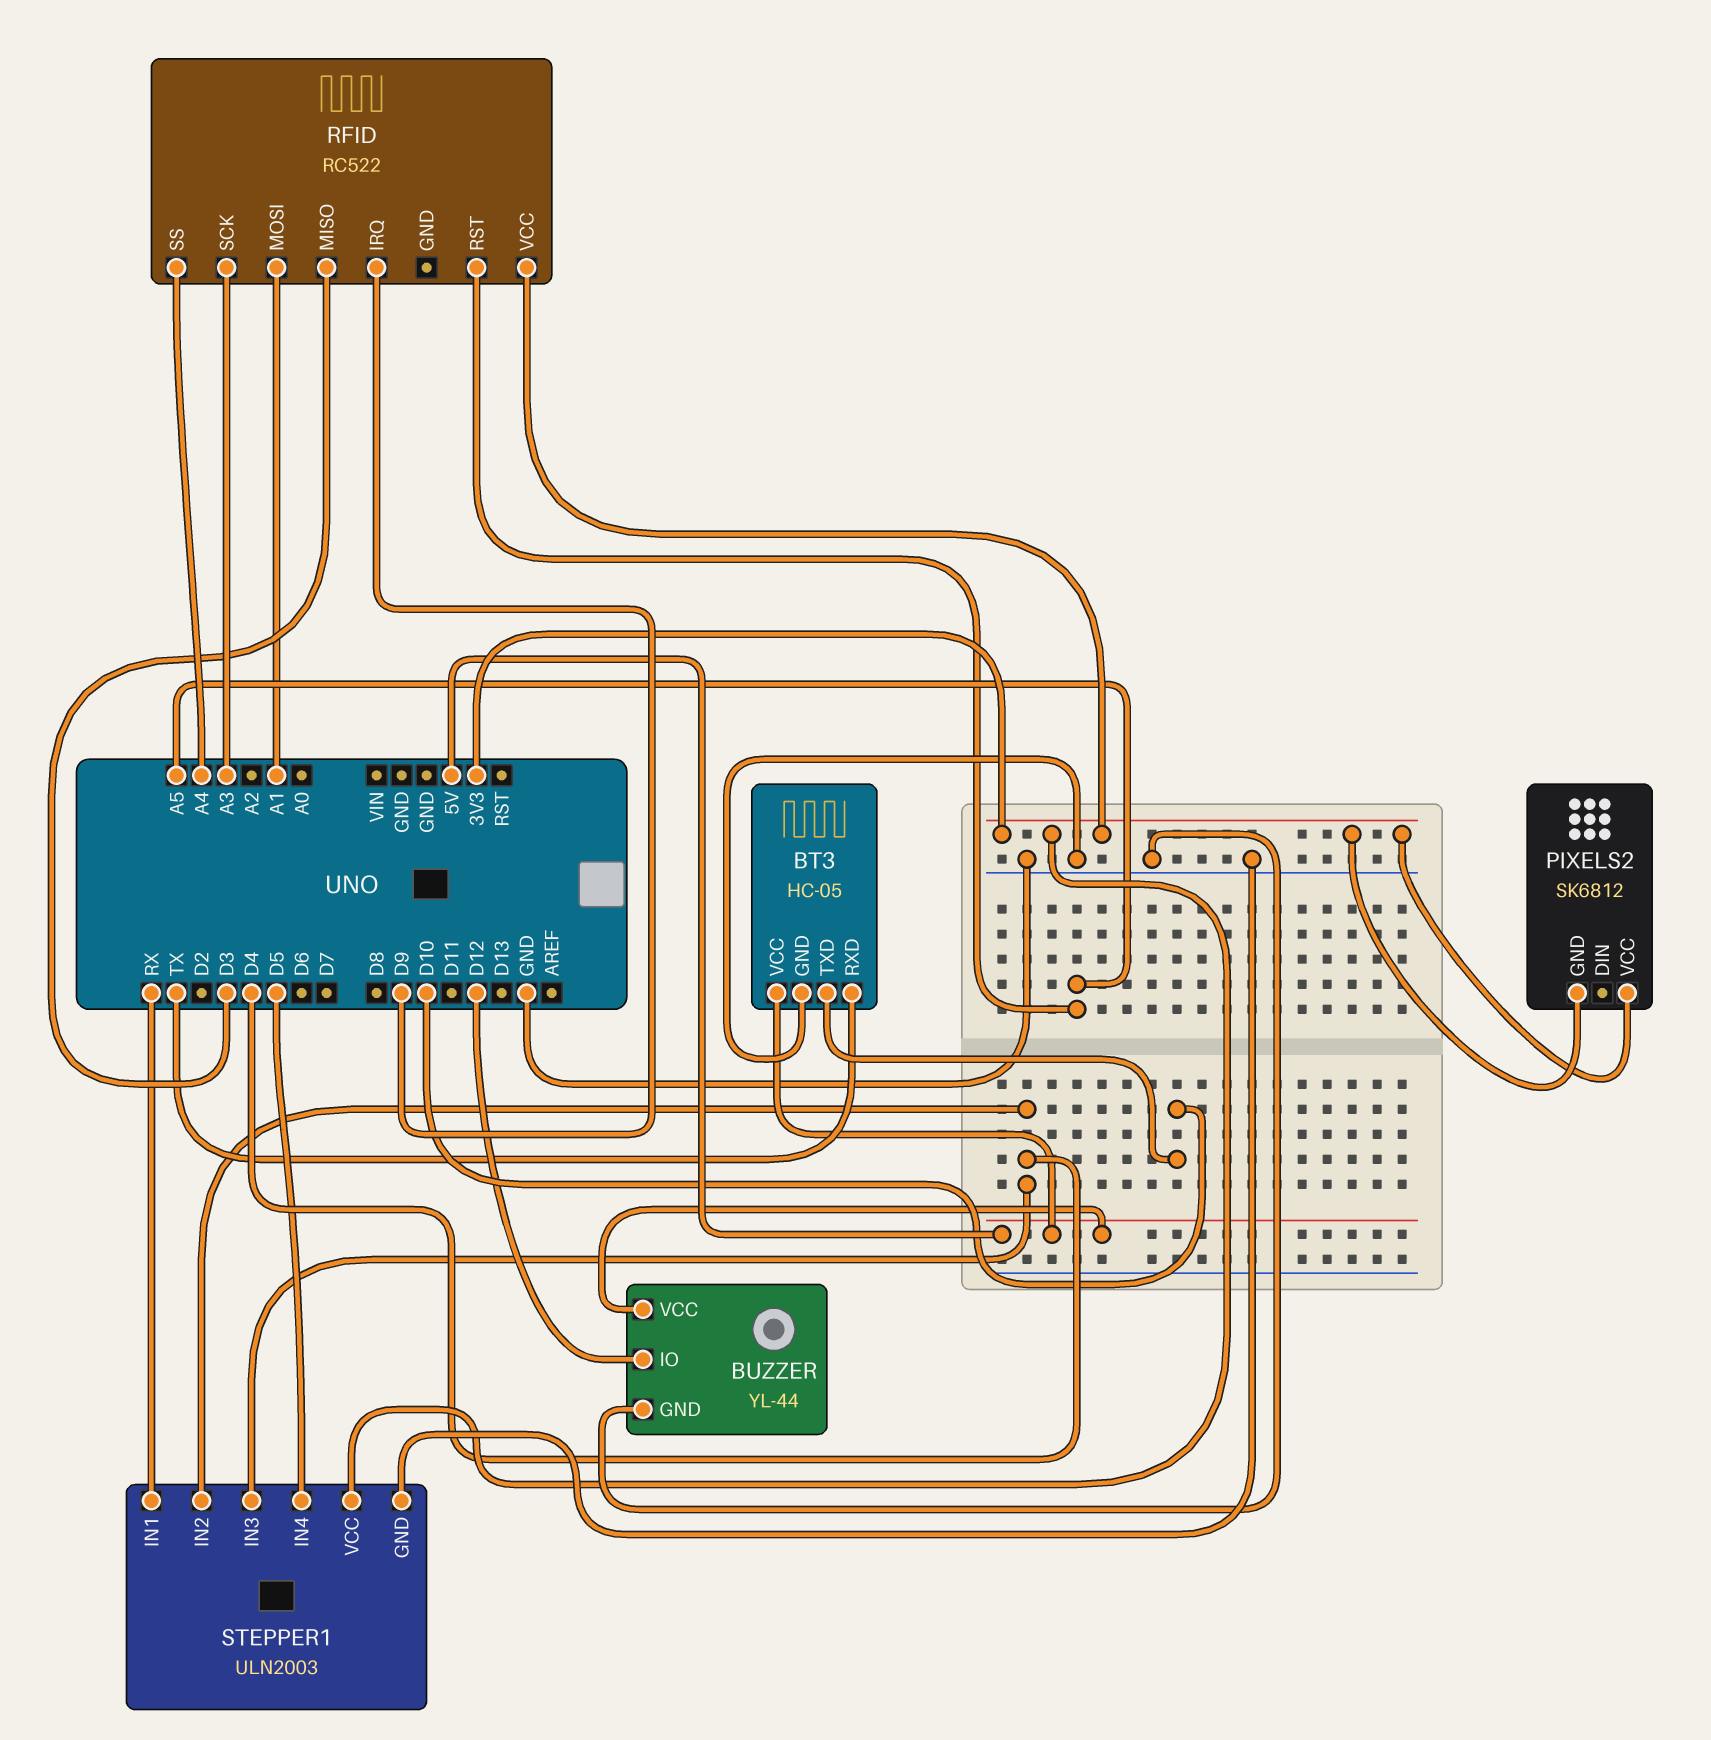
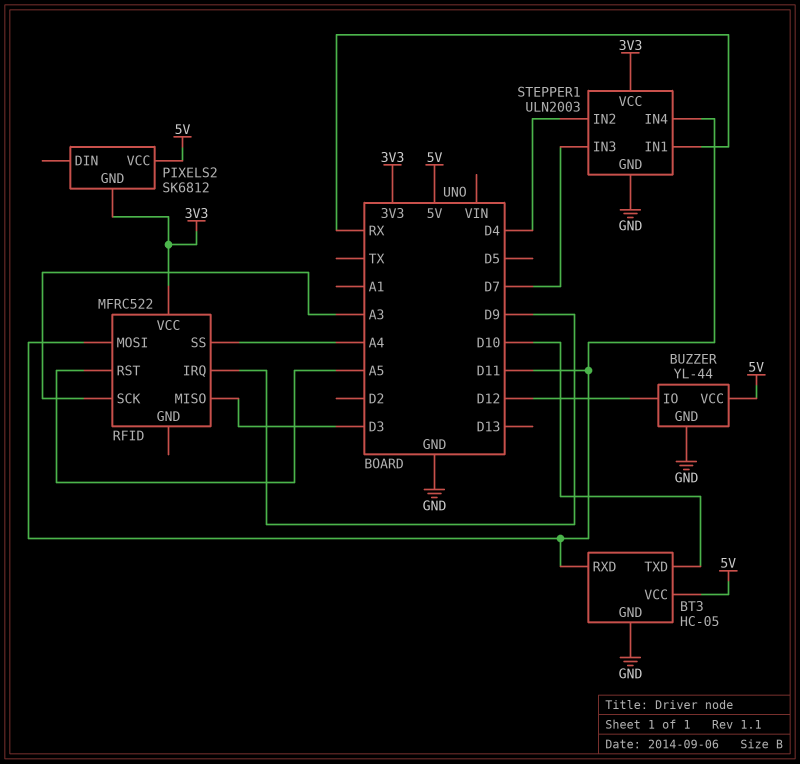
BT3 pin RXD: TX -> D11
PIXELS2 pin VCC: 3V3 -> 5V
RFID: RC522 -> MFRC522
RFID pin MOSI: A1 -> D11
STEPPER1 pin IN3: D4 -> D7
STEPPER1 pin IN4: D5 -> D11

